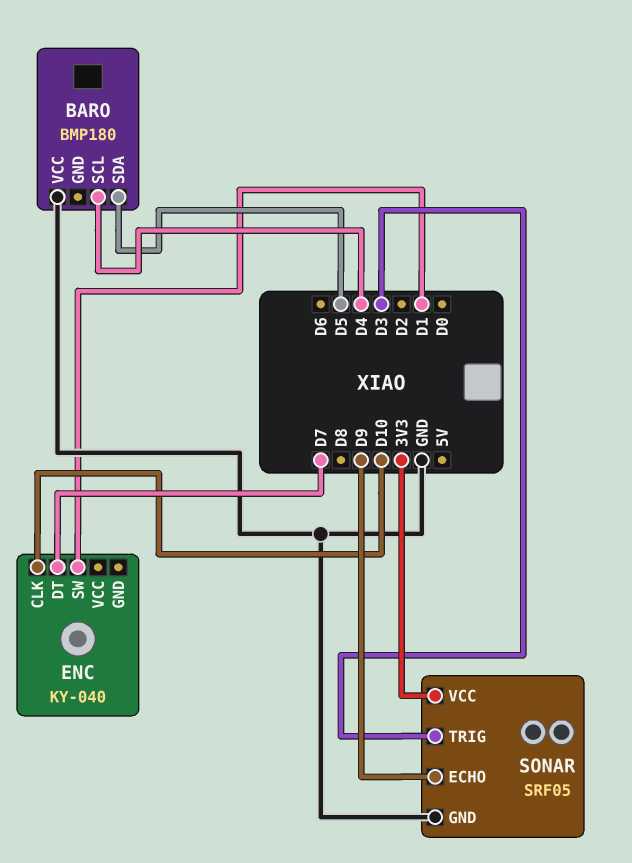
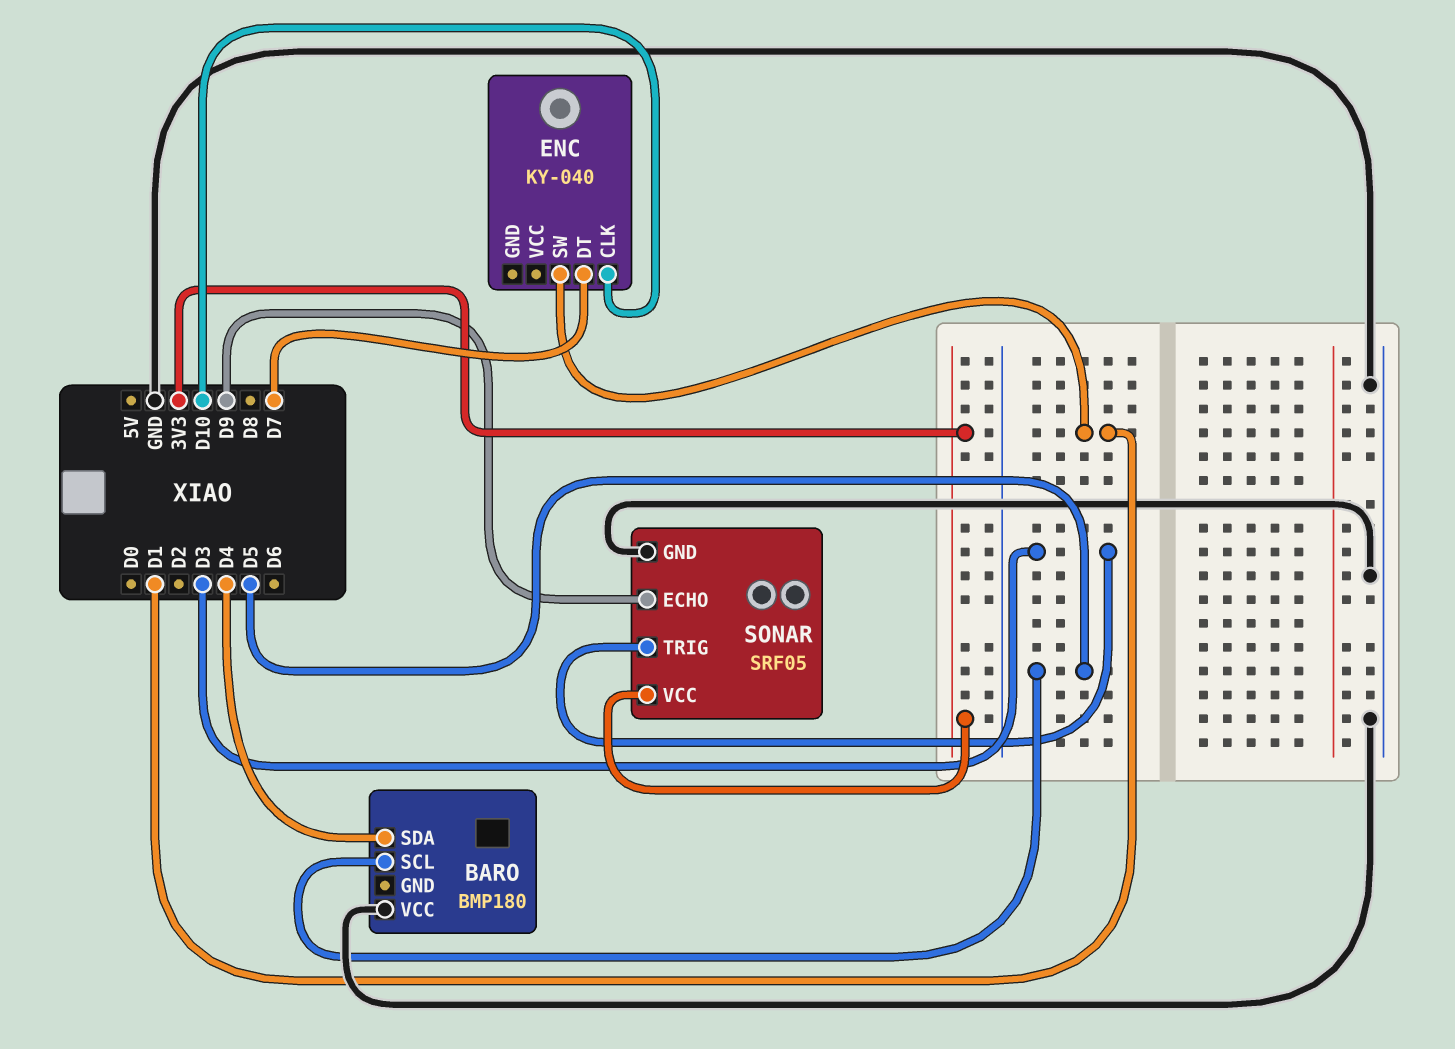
BARO pin SCL: D4 -> D5
BARO pin SDA: D5 -> D4

